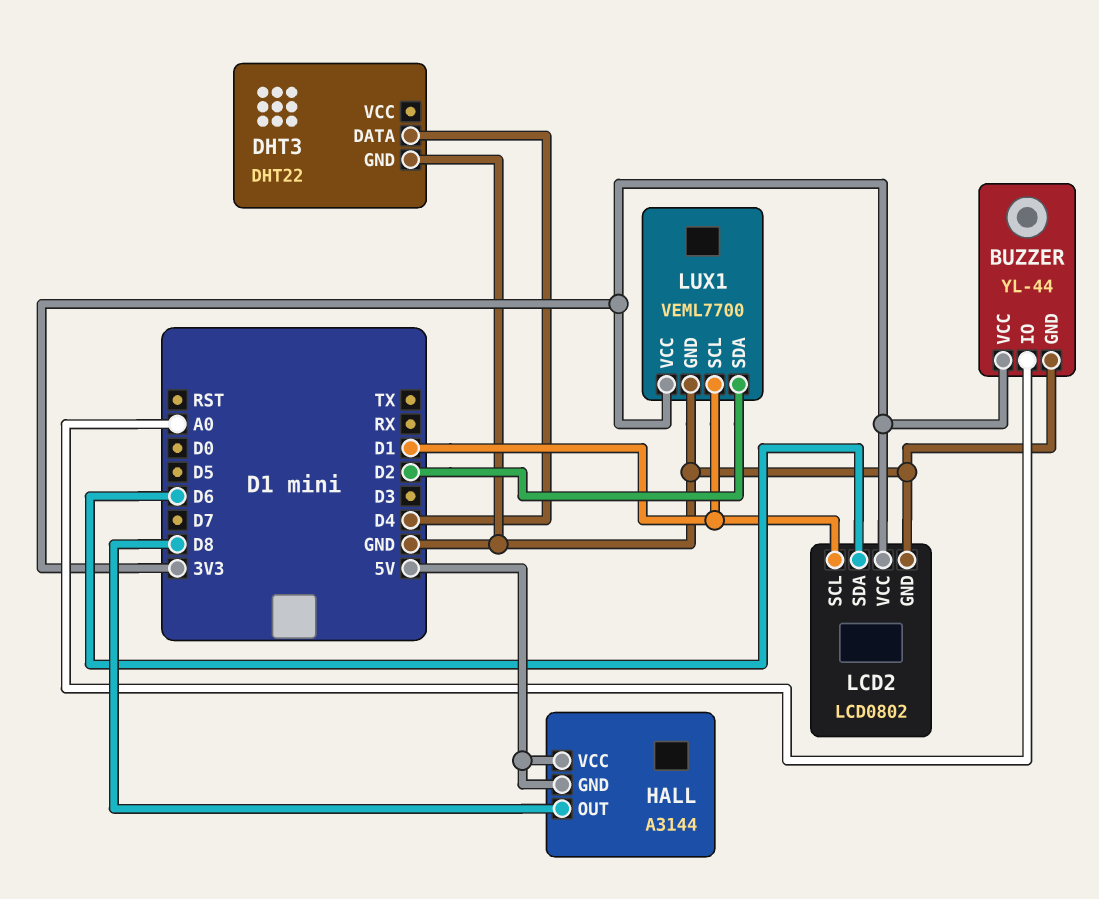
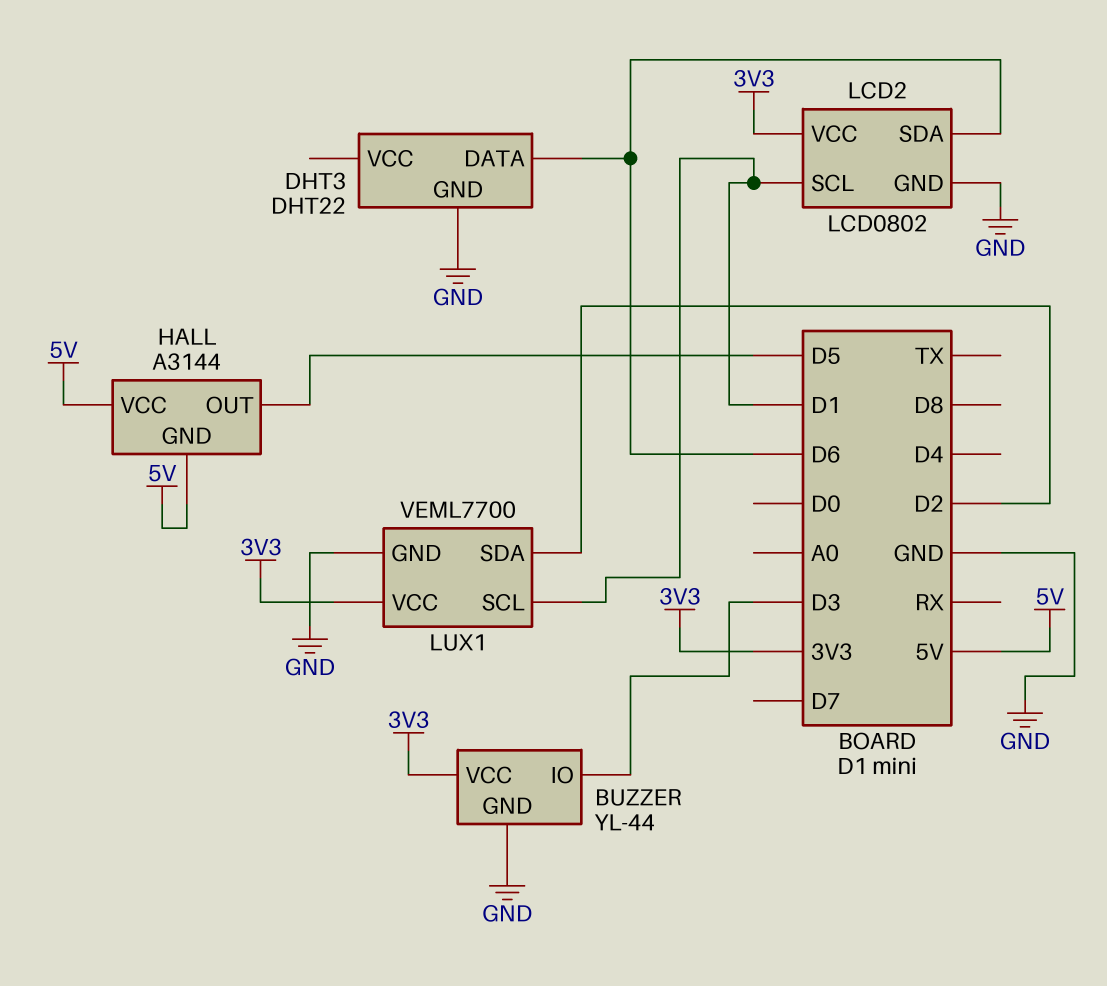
BUZZER pin IO: A0 -> D3
DHT3 pin DATA: D4 -> D6
HALL pin OUT: D8 -> D5

